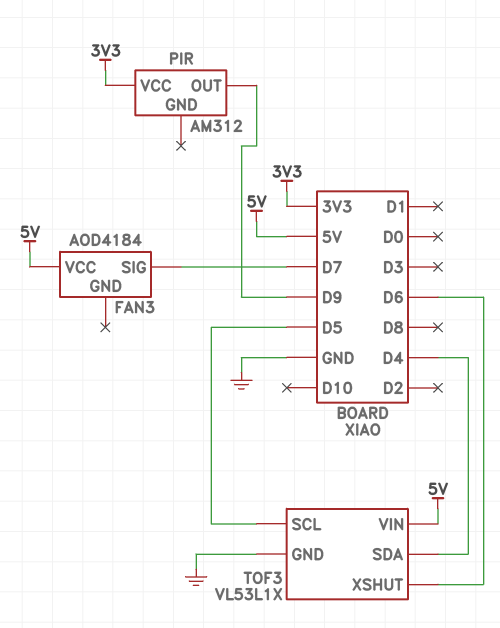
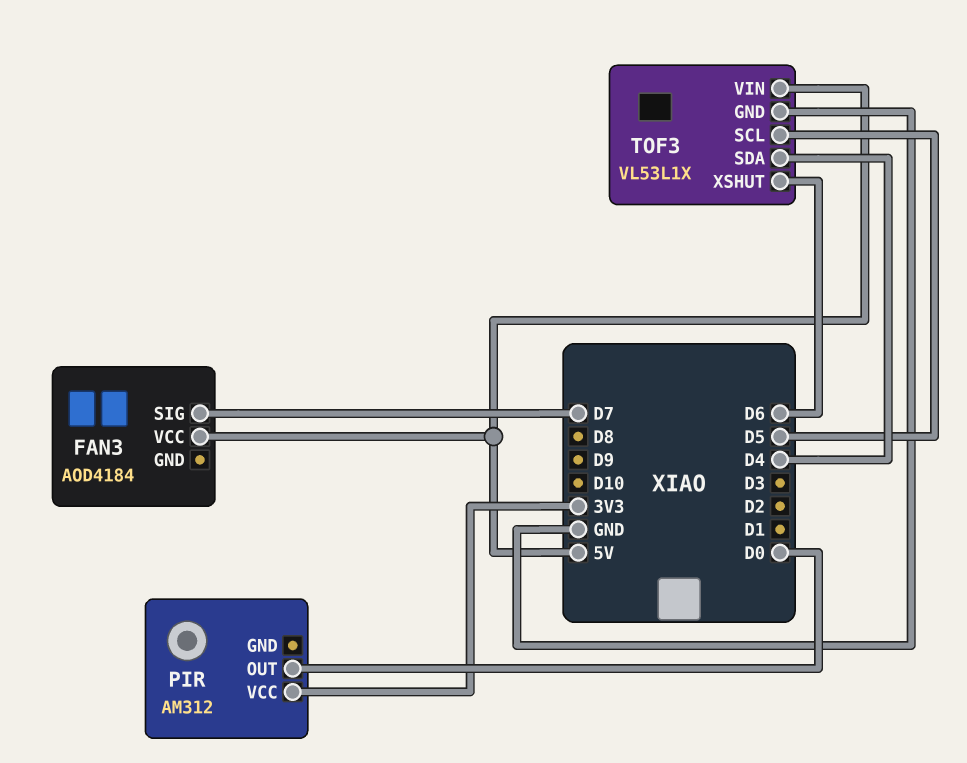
PIR pin OUT: D9 -> D0

